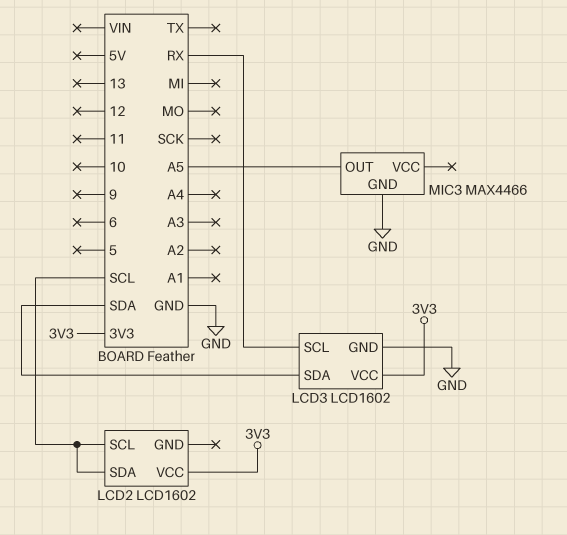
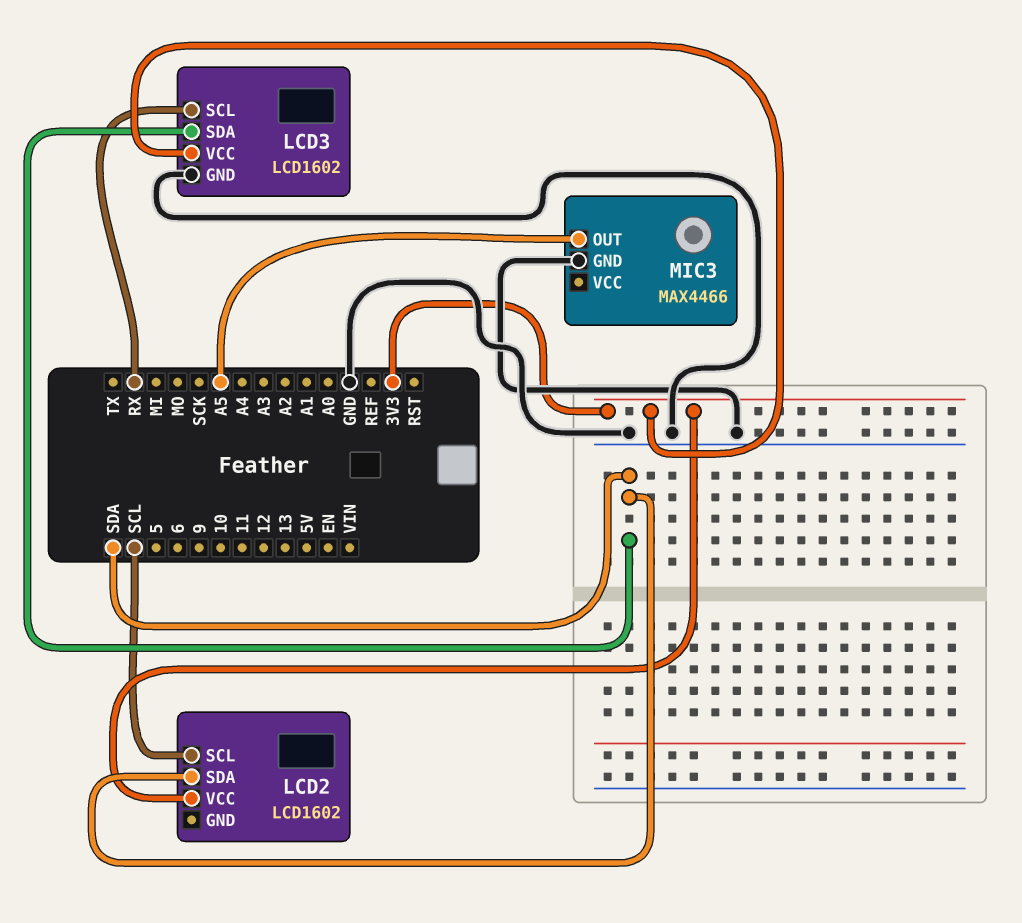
LCD2 pin SDA: SCL -> SDA

